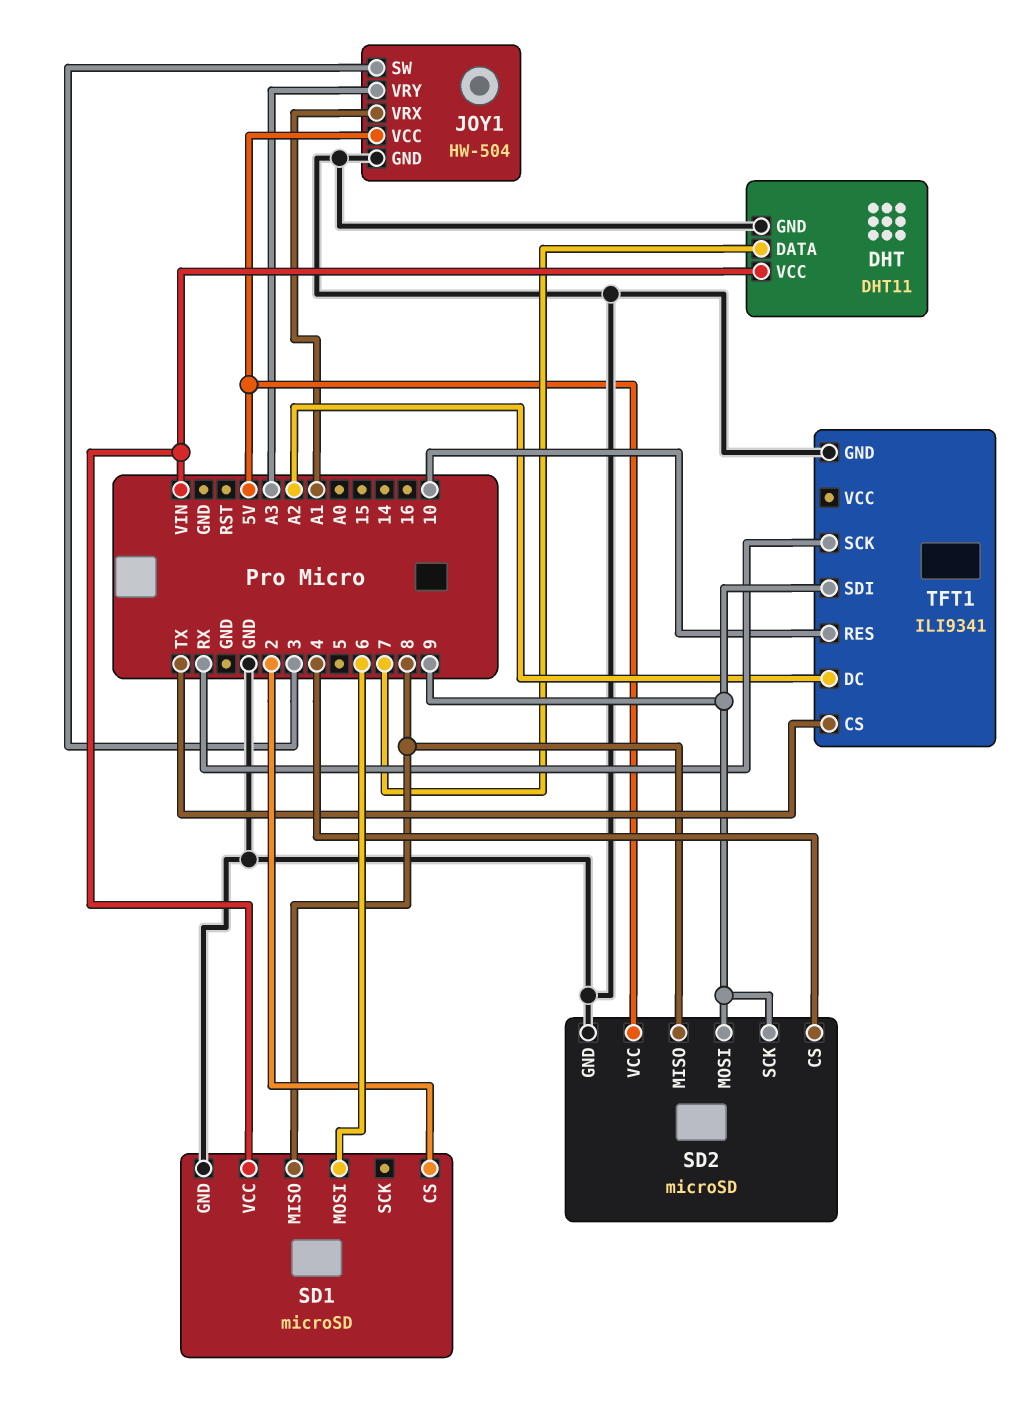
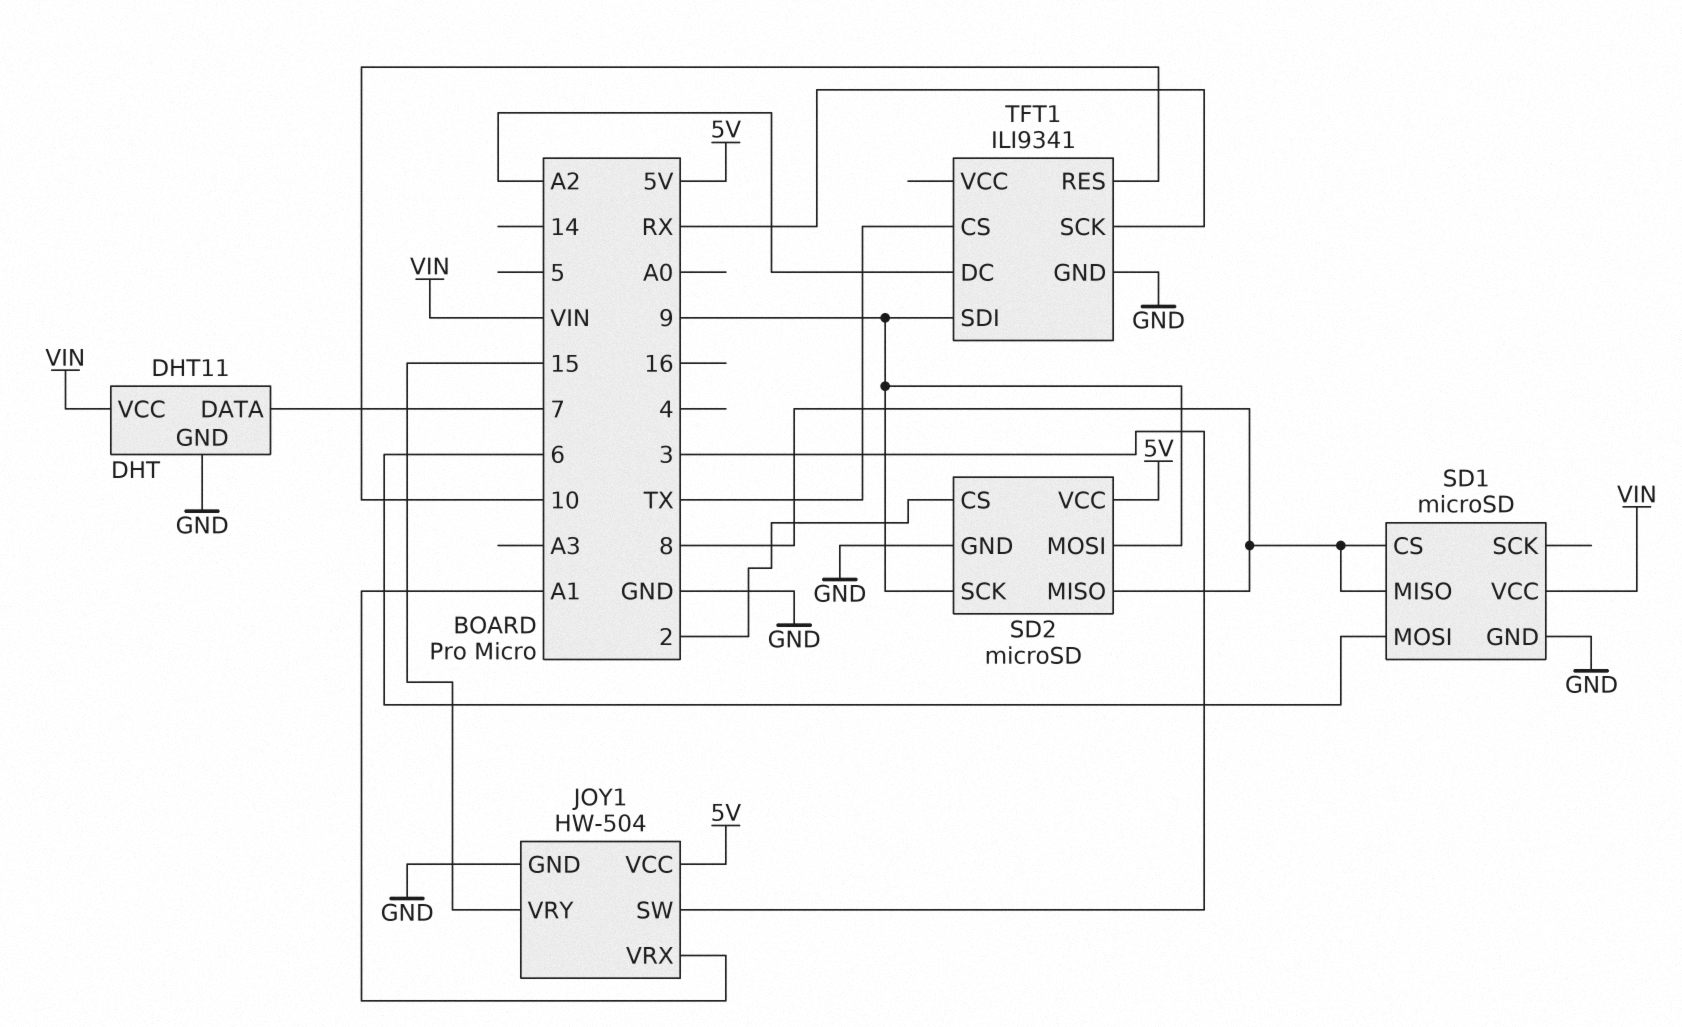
JOY1 pin VRY: A3 -> 15
SD1 pin CS: 2 -> 8
SD2 pin CS: 4 -> 2

